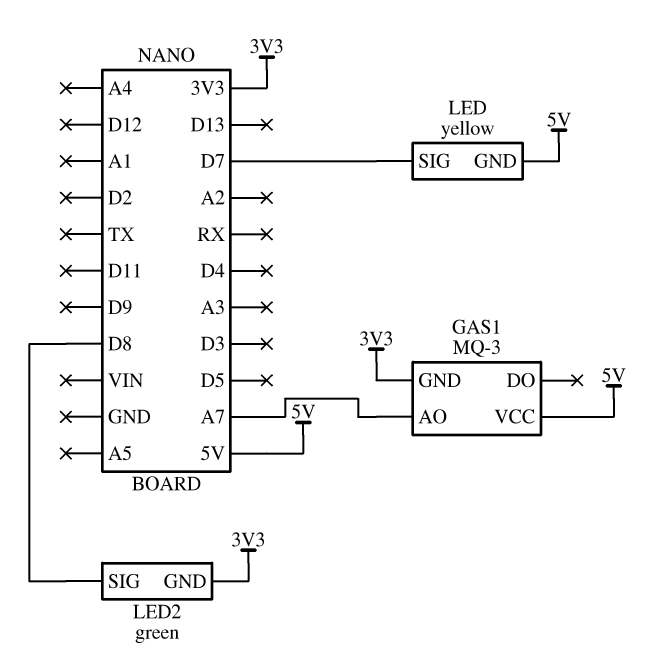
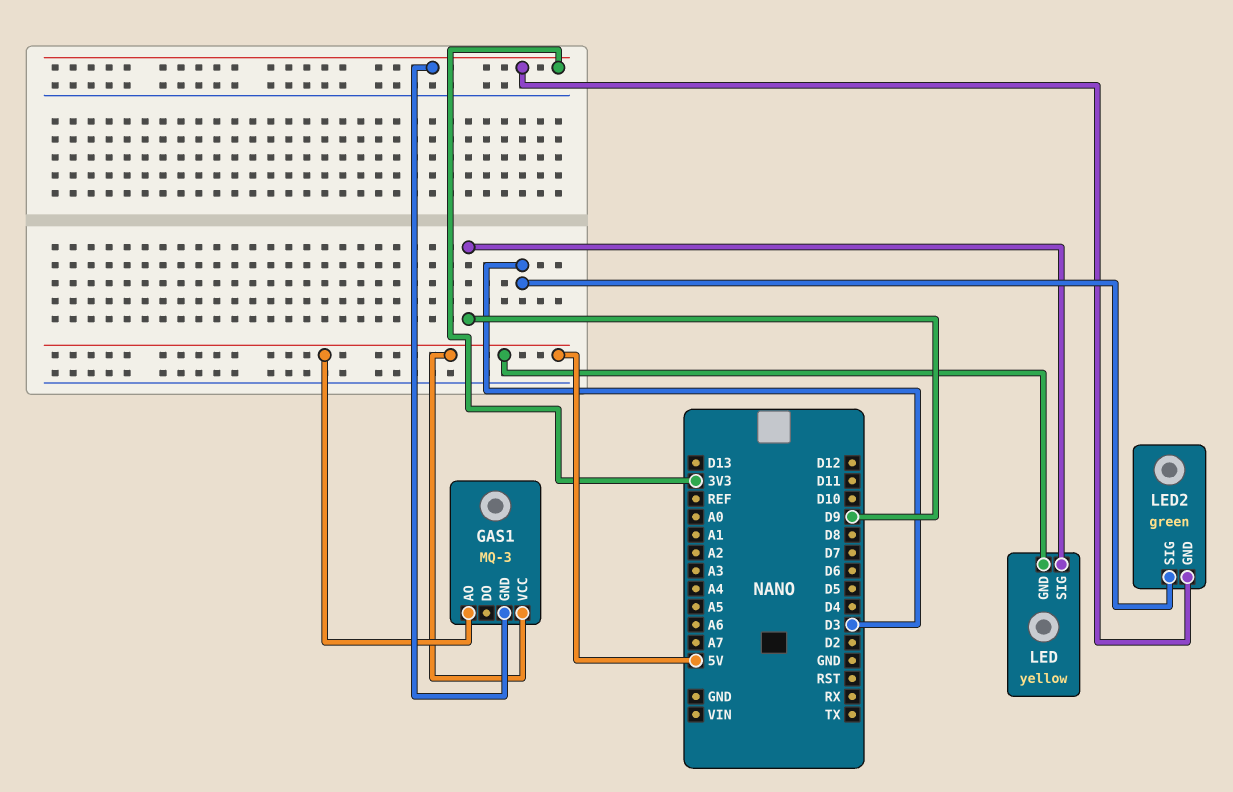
GAS1 pin AO: A7 -> 5V
LED pin SIG: D7 -> D9
LED2 pin SIG: D8 -> D3

